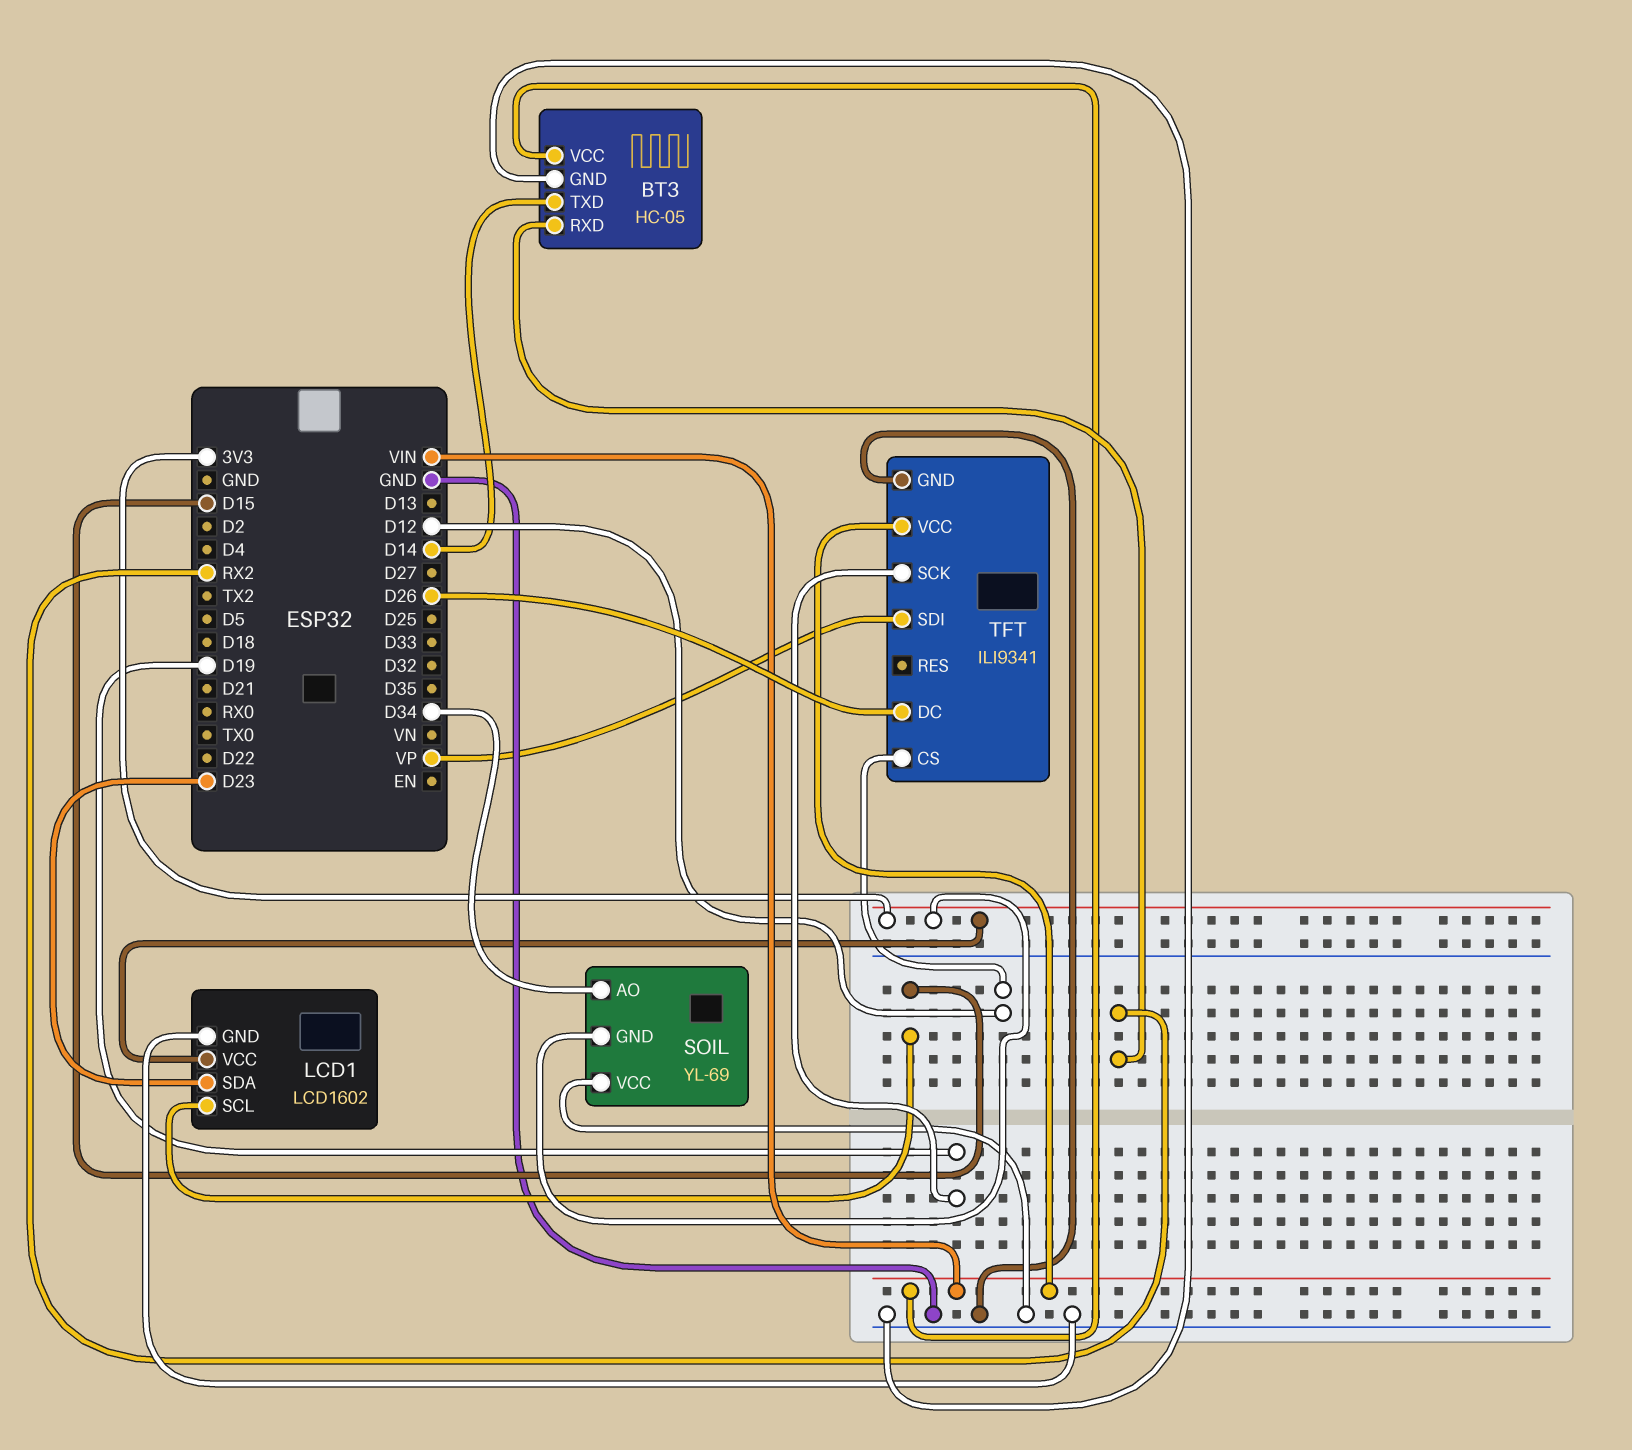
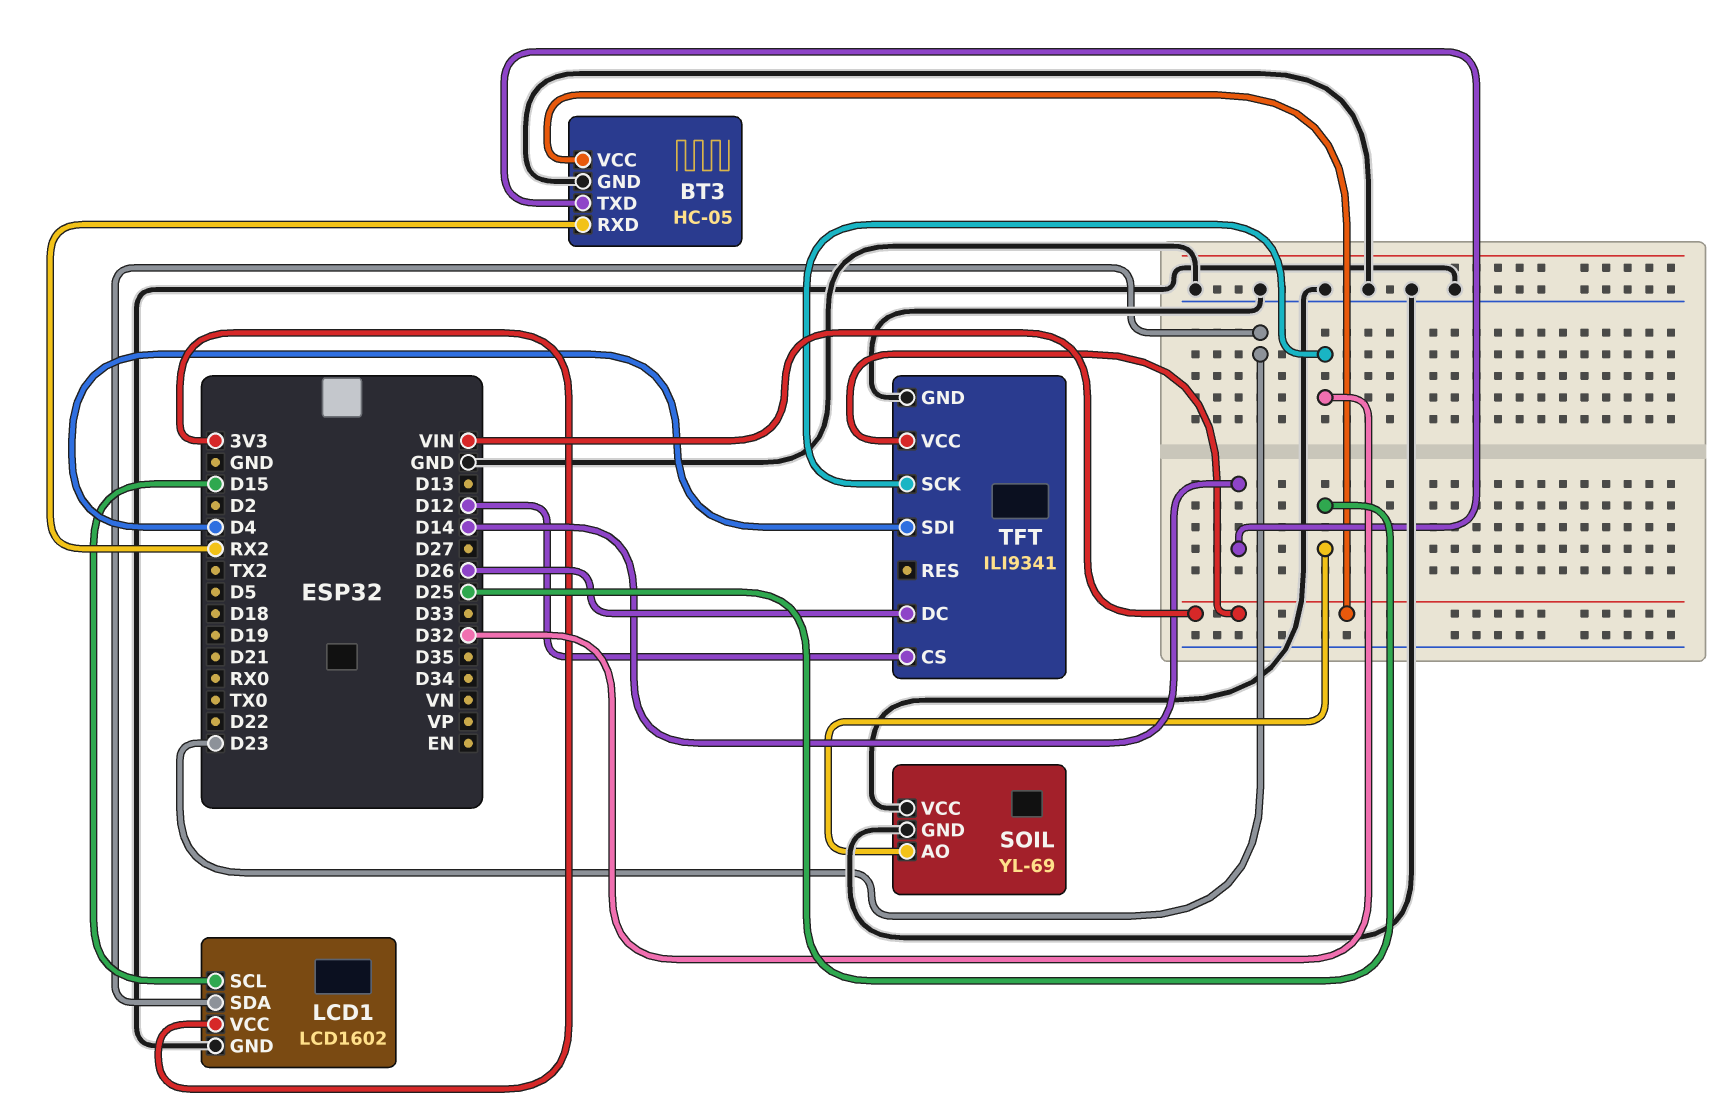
SOIL pin AO: D34 -> D25
SOIL pin GND: 3V3 -> GND
TFT pin SCK: D19 -> D32
TFT pin SDI: VP -> D4

